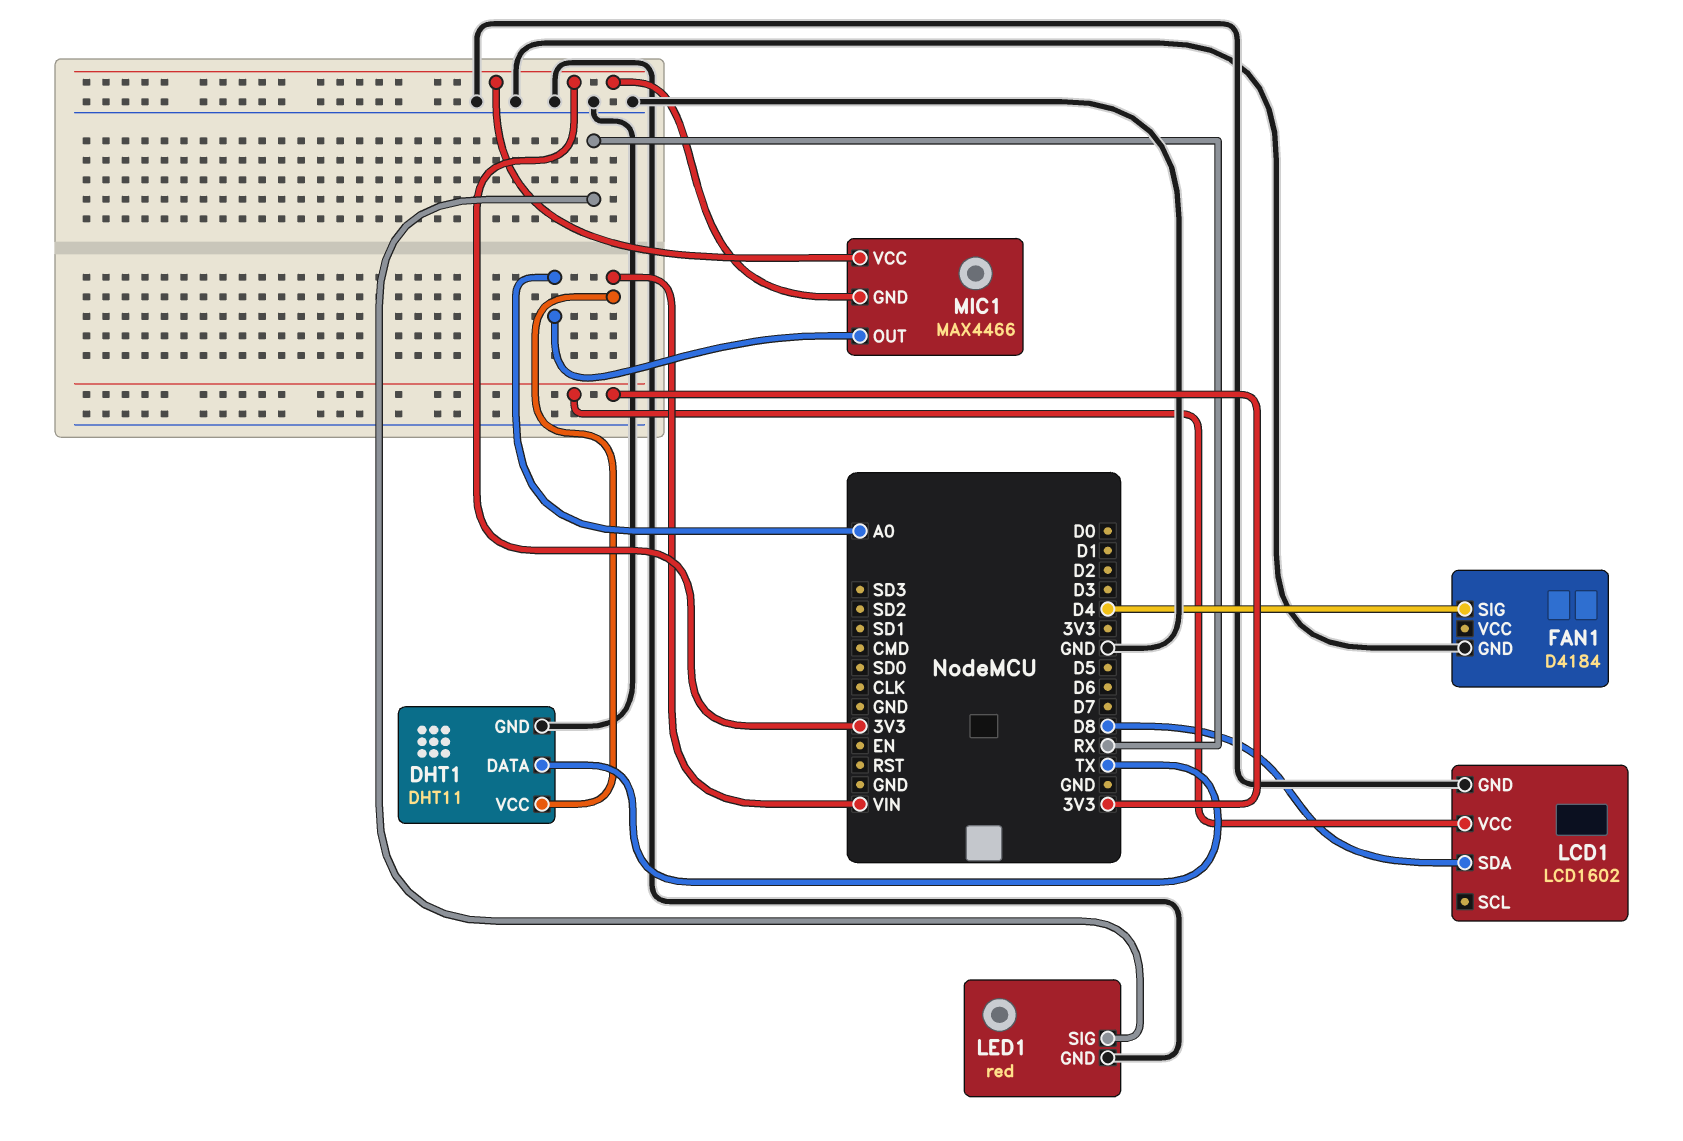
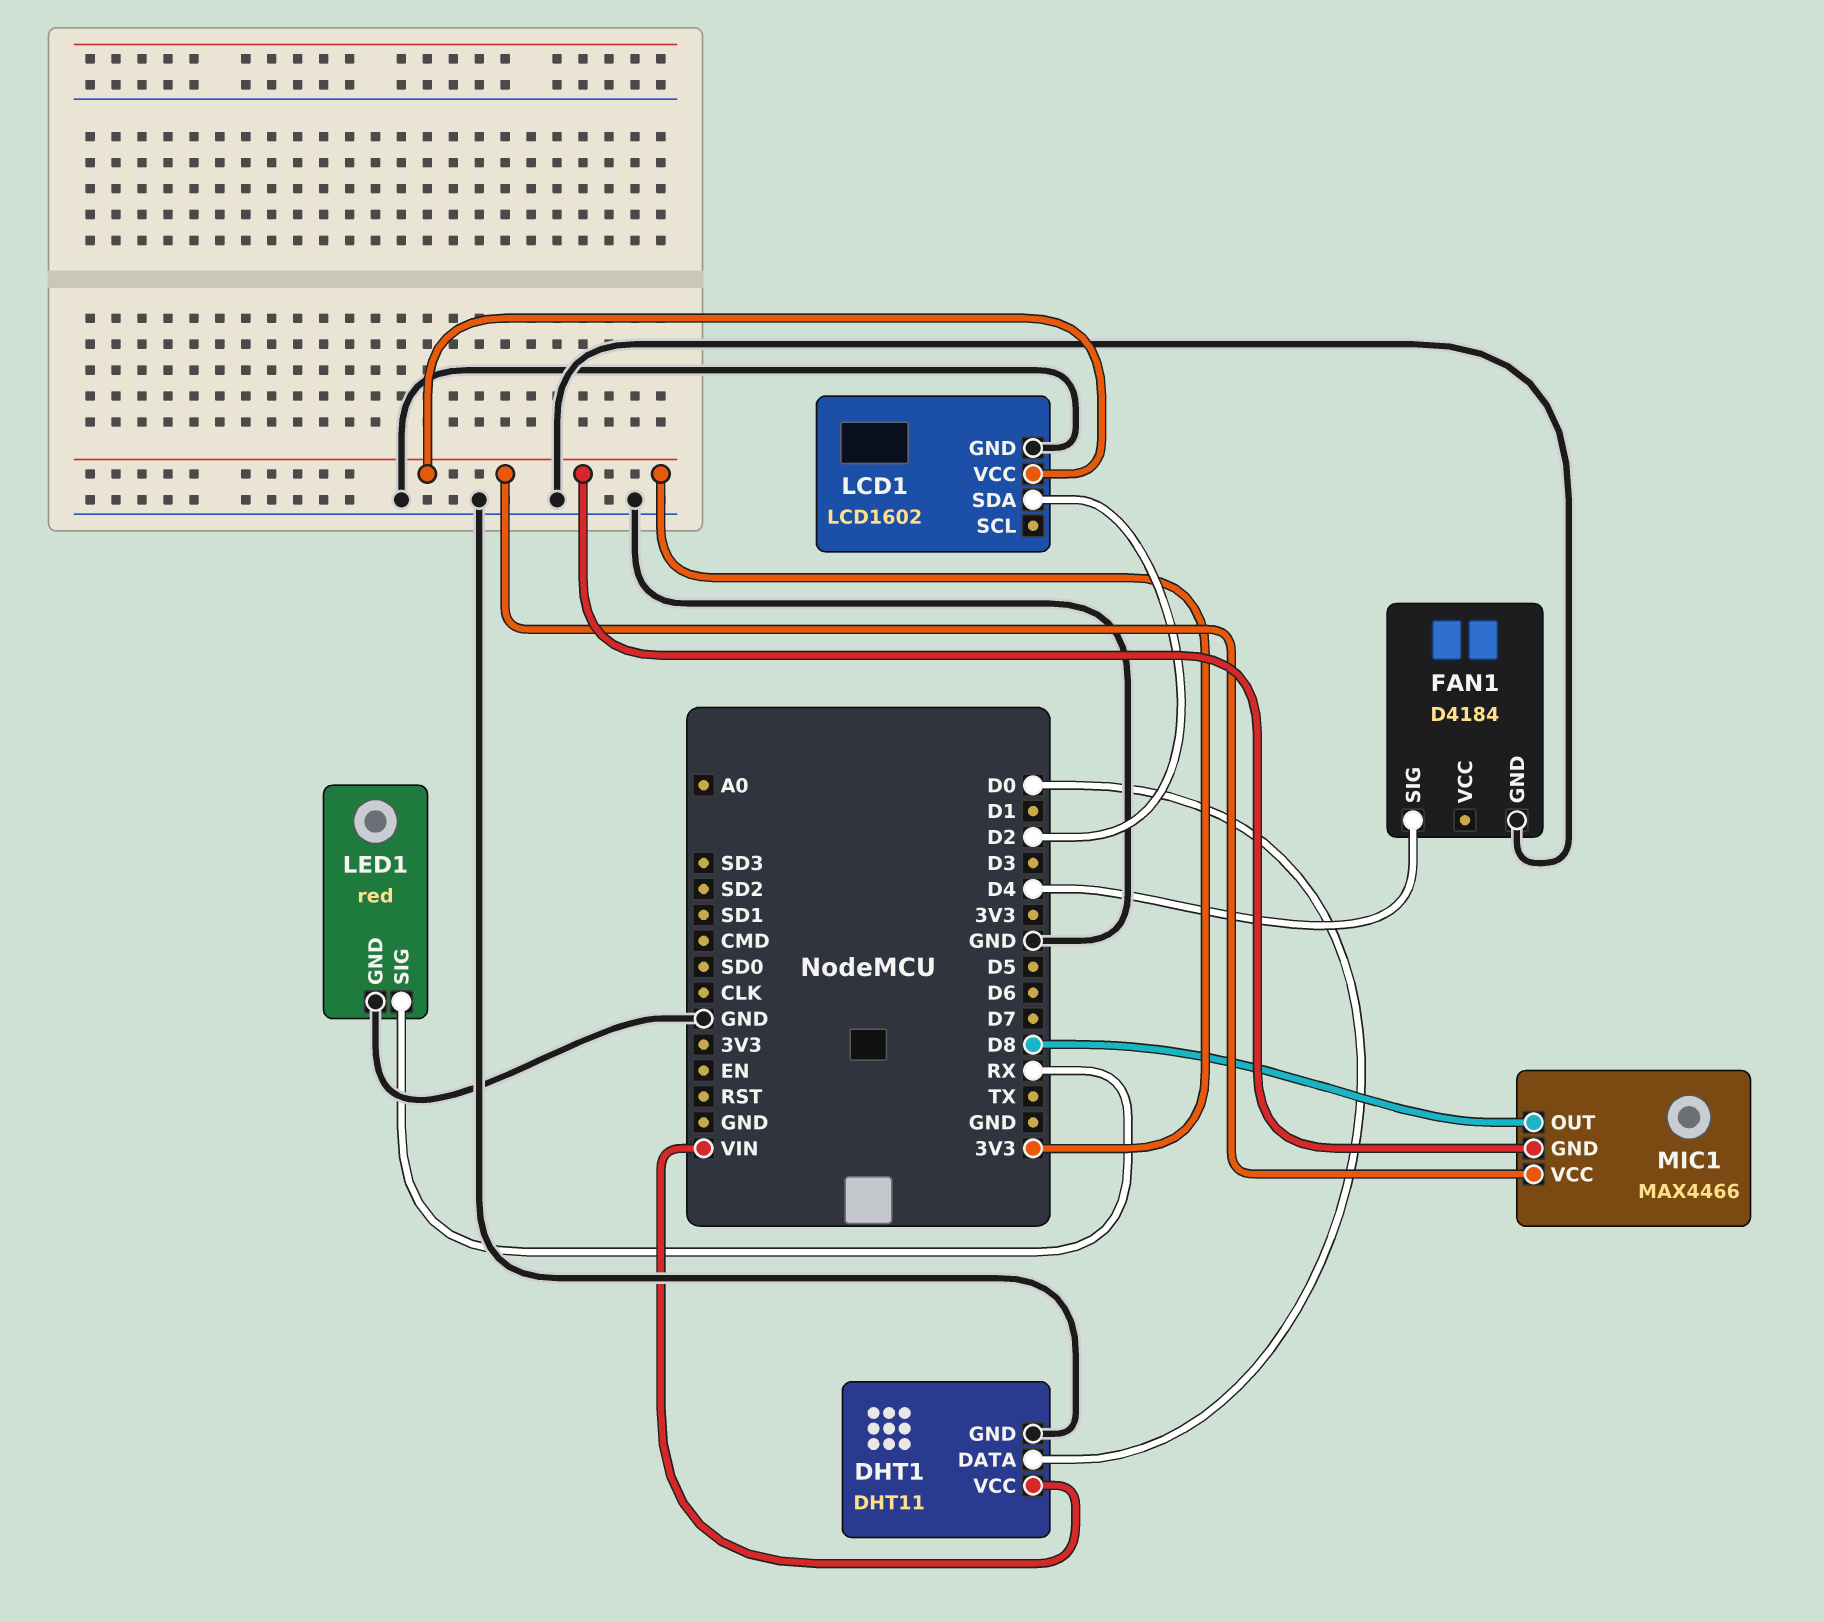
DHT1 pin DATA: TX -> D0
LCD1 pin SDA: D8 -> D2
MIC1 pin OUT: A0 -> D8

